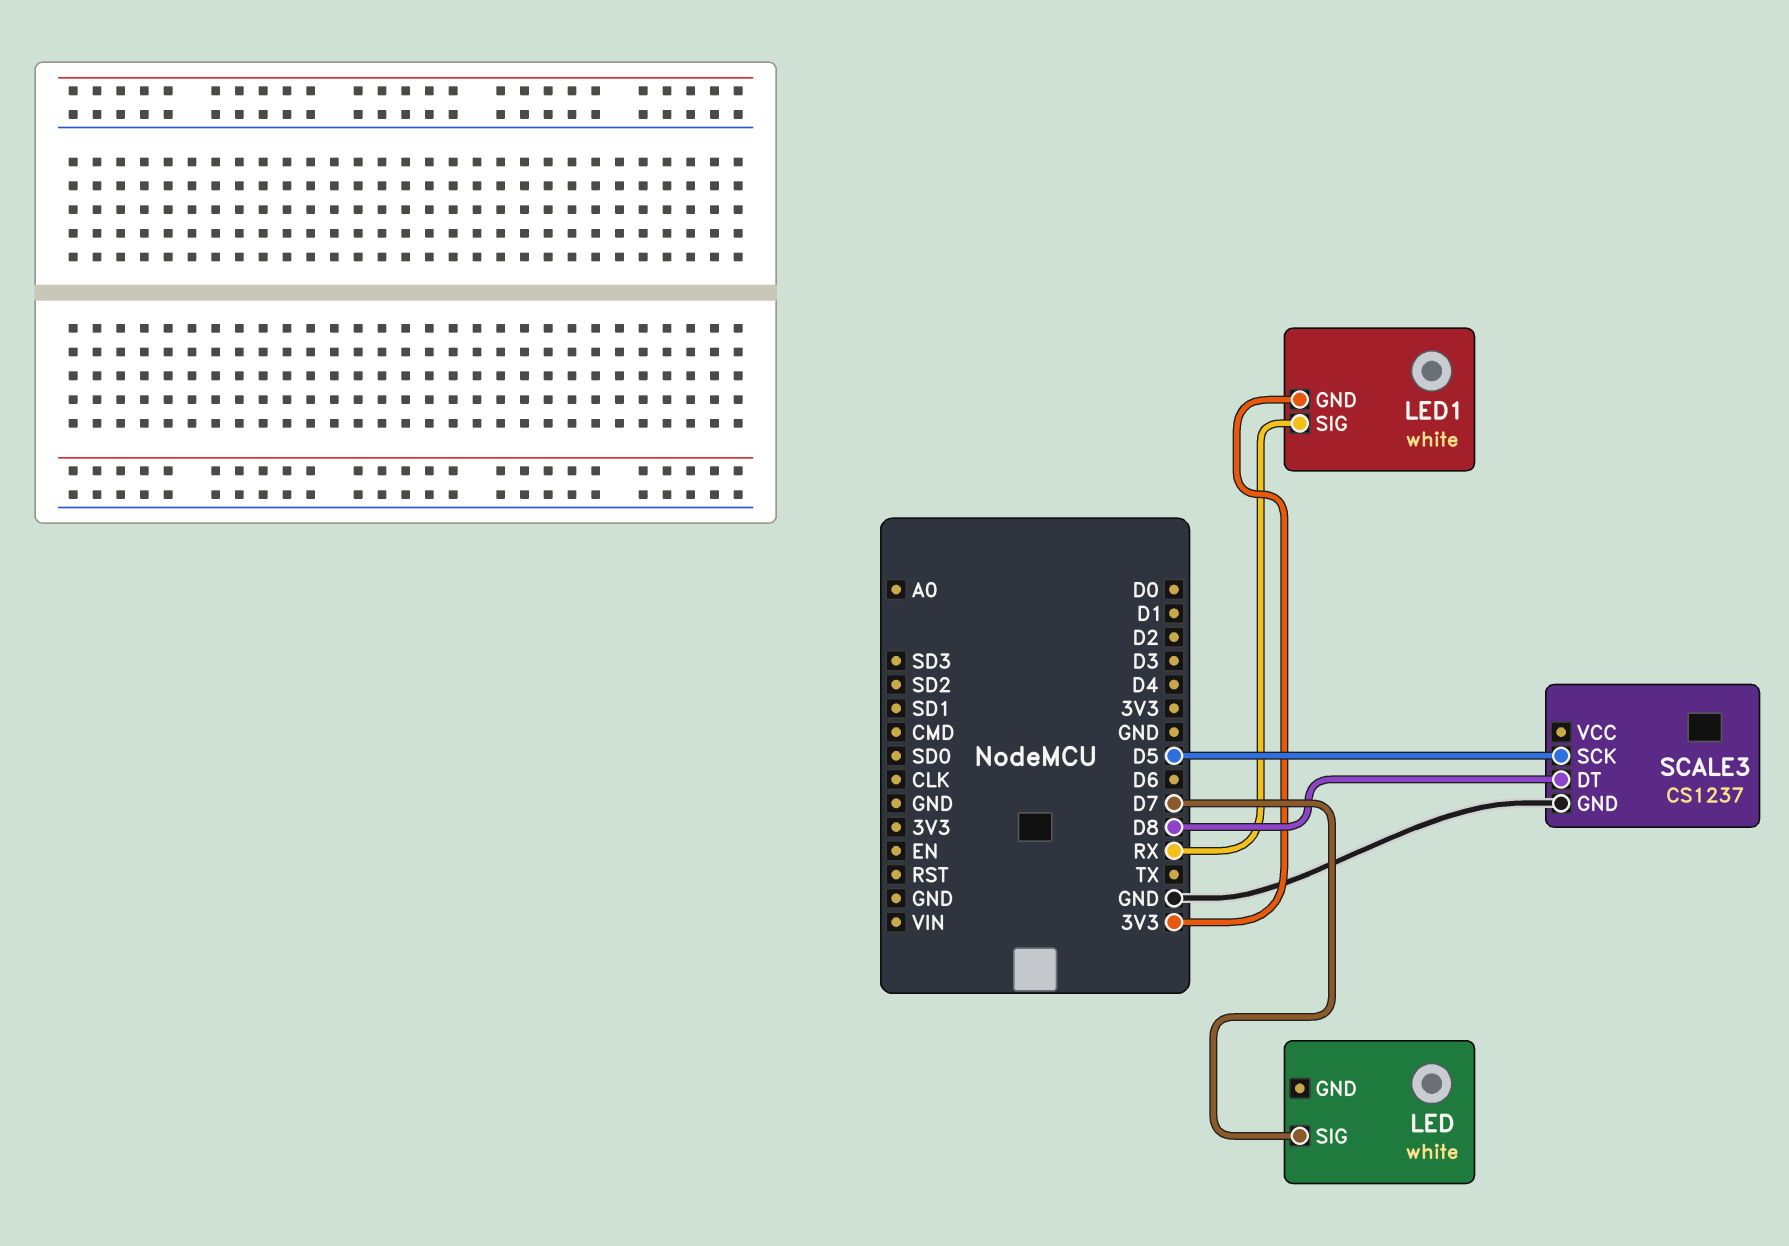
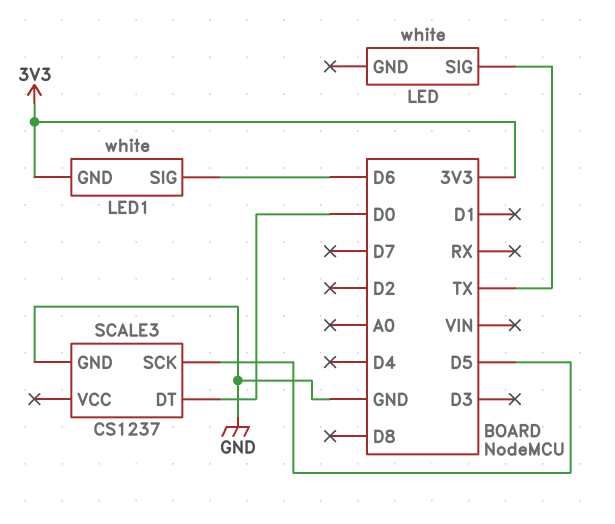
LED pin SIG: D7 -> TX
LED1 pin SIG: RX -> D6
SCALE3 pin DT: D8 -> D0

